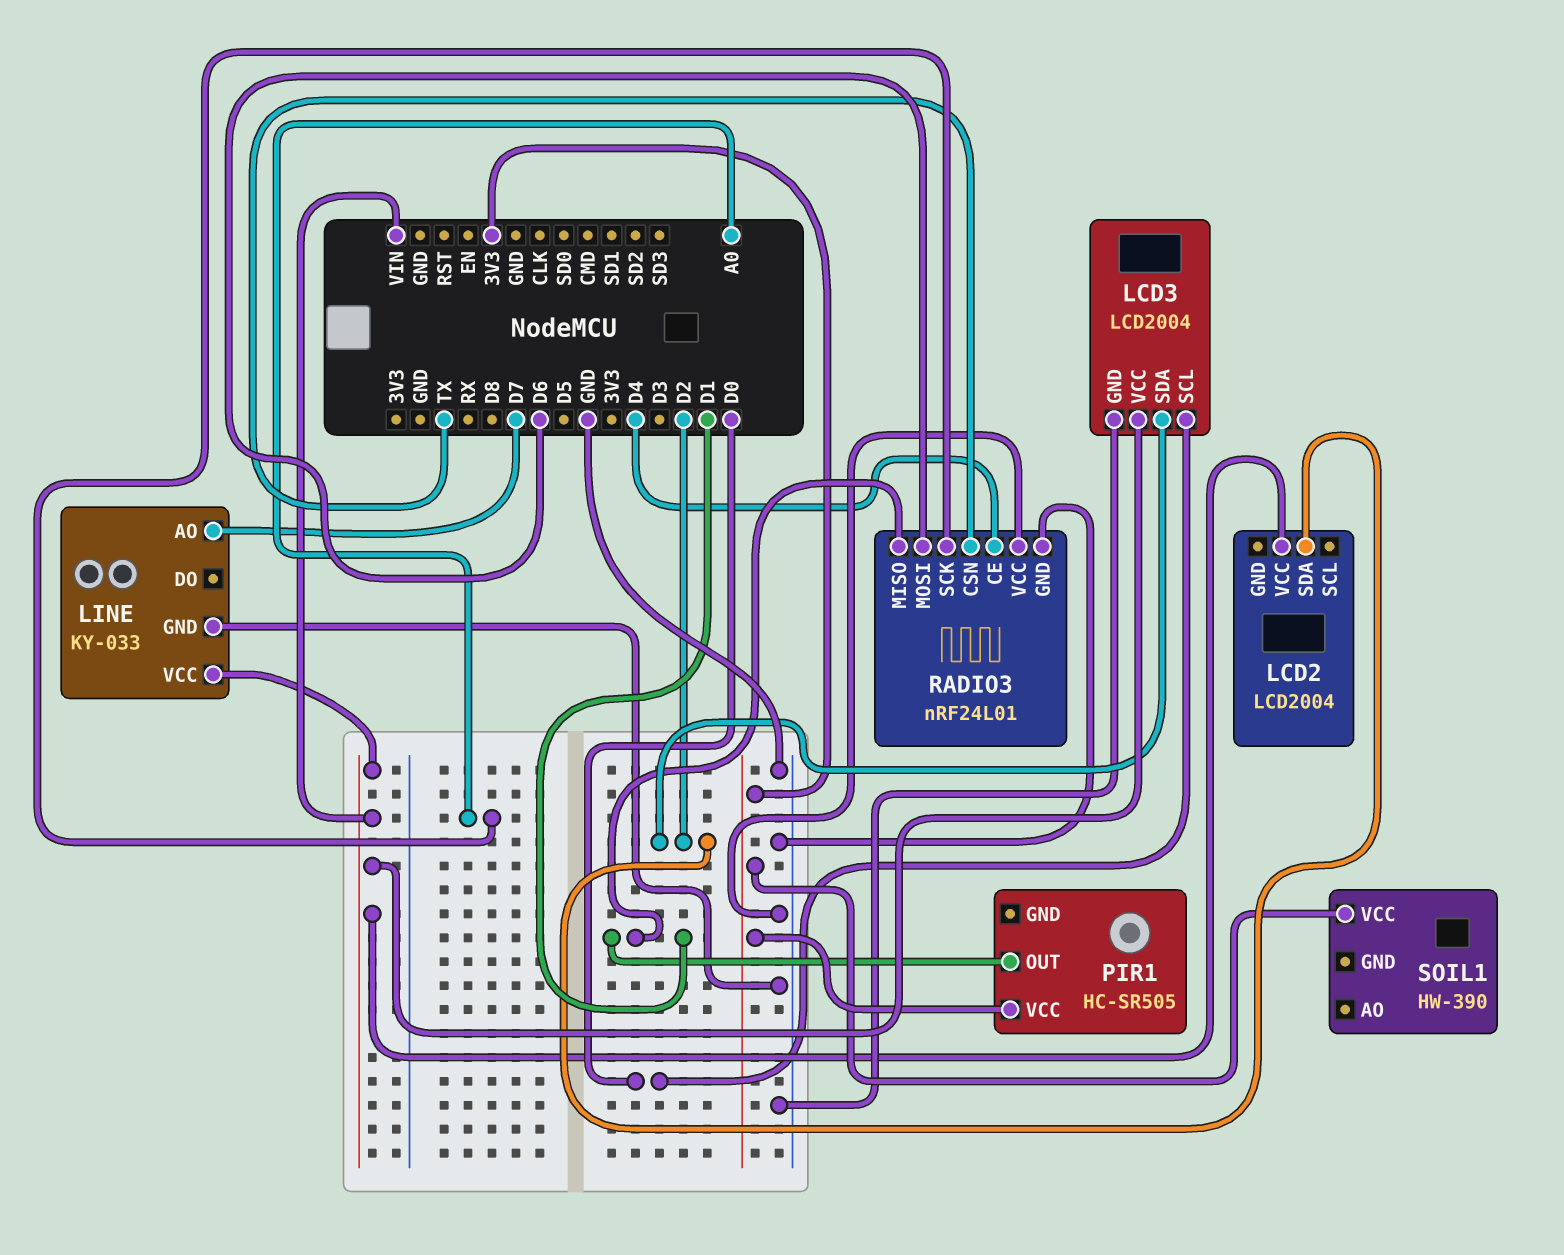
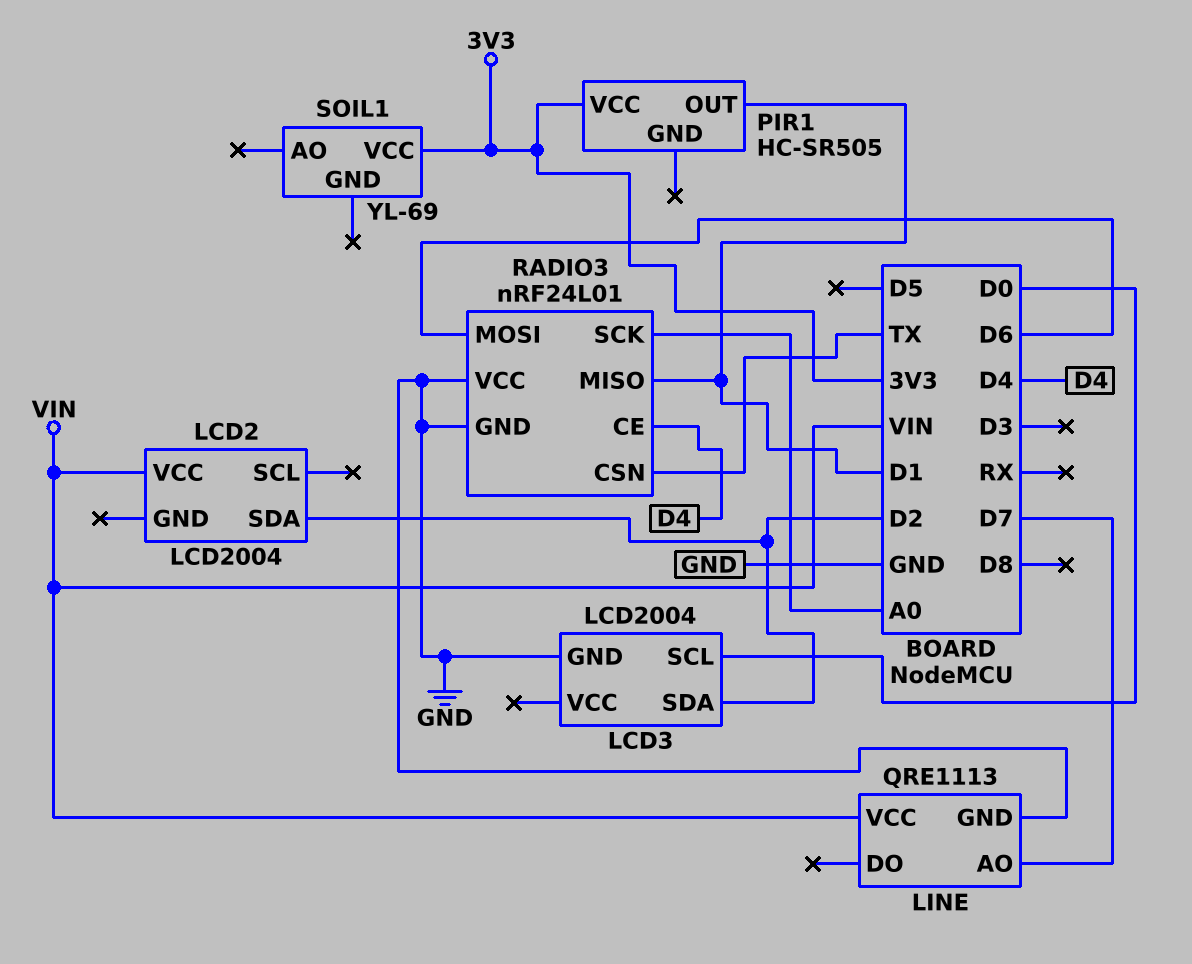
LCD3 pin VCC: VIN -> none
LINE: KY-033 -> QRE1113
SOIL1: HW-390 -> YL-69

